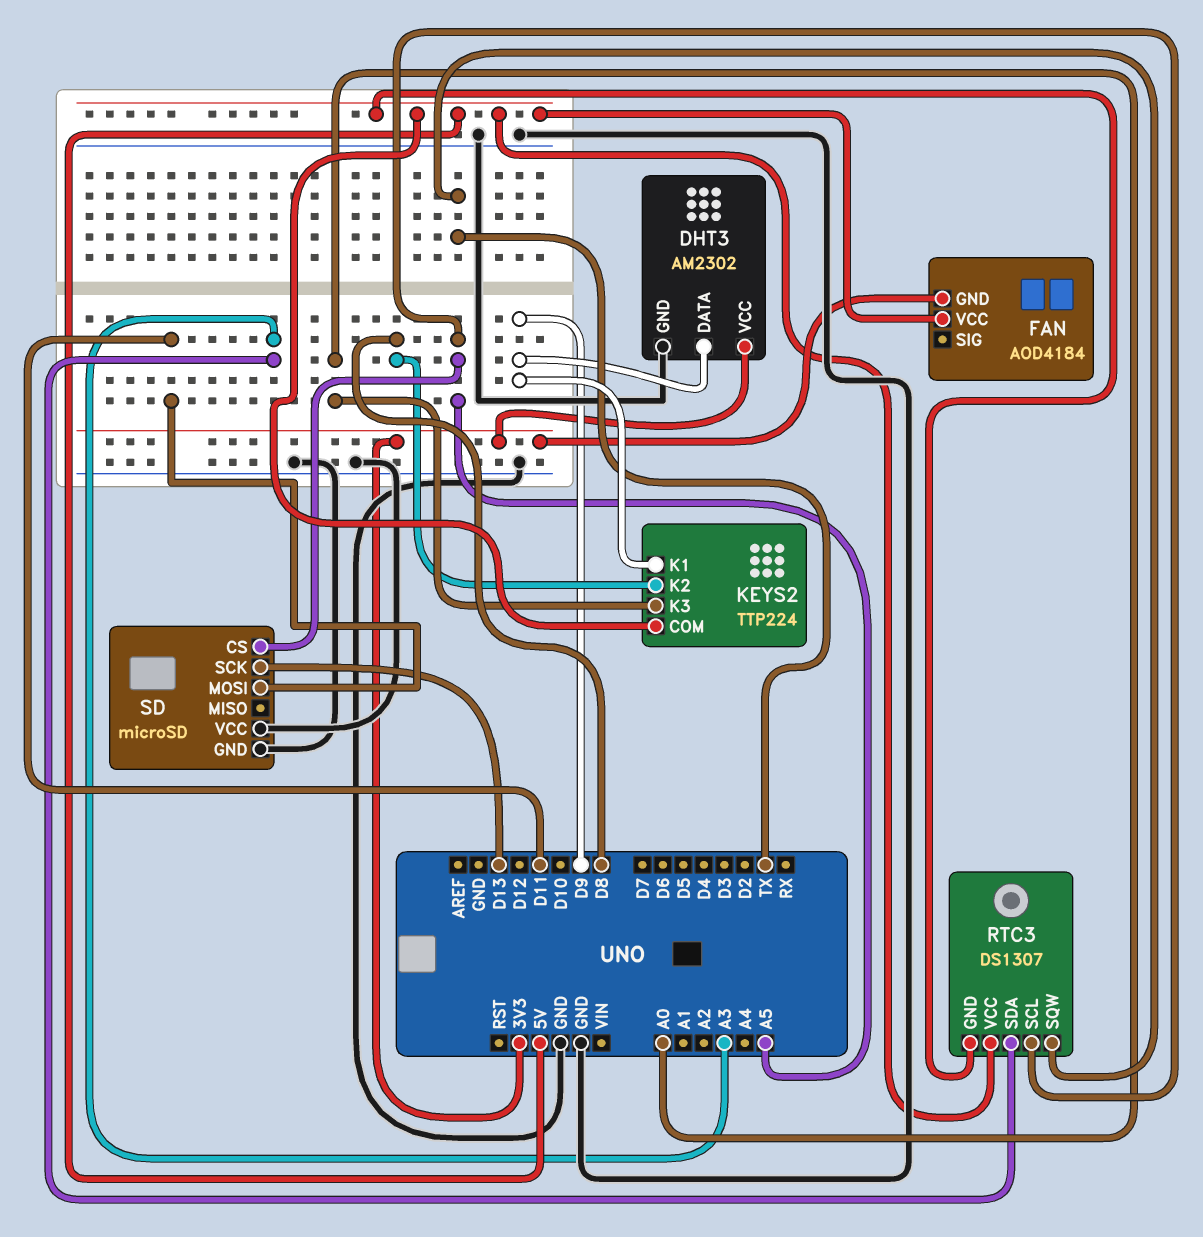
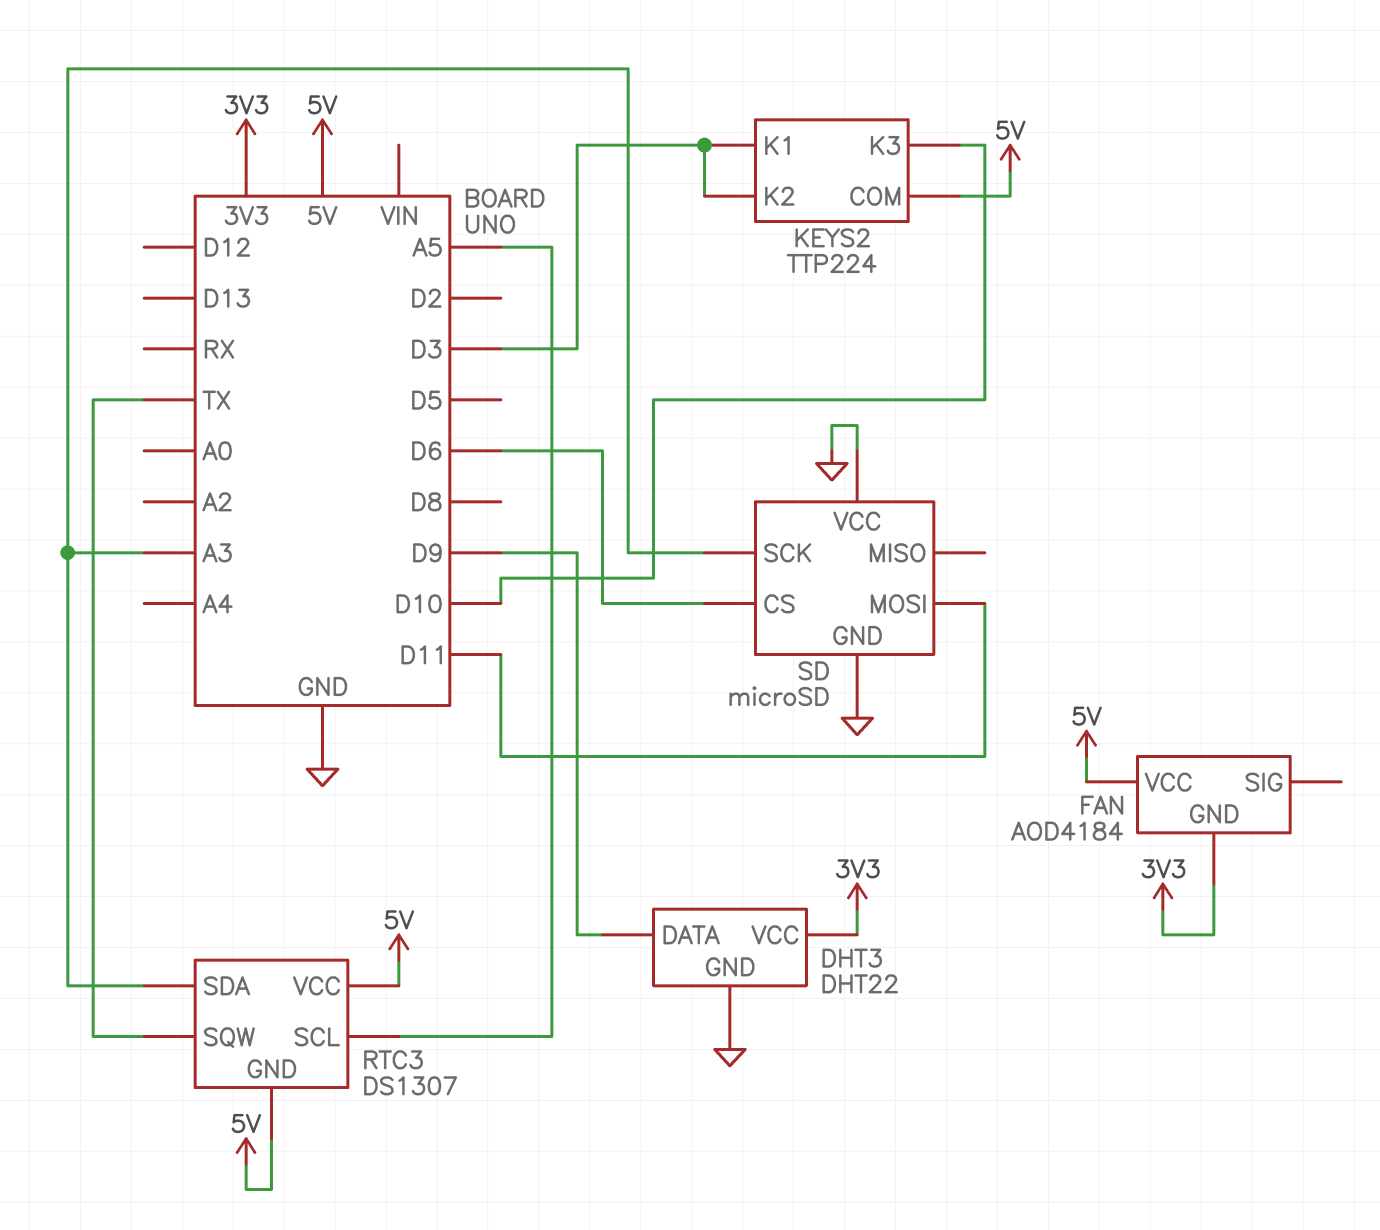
DHT3: AM2302 -> DHT22
KEYS2 pin K1: D9 -> D3
KEYS2 pin K2: D8 -> D3
KEYS2 pin K3: A0 -> D10
SD pin CS: A5 -> D6
SD pin SCK: D13 -> A3

